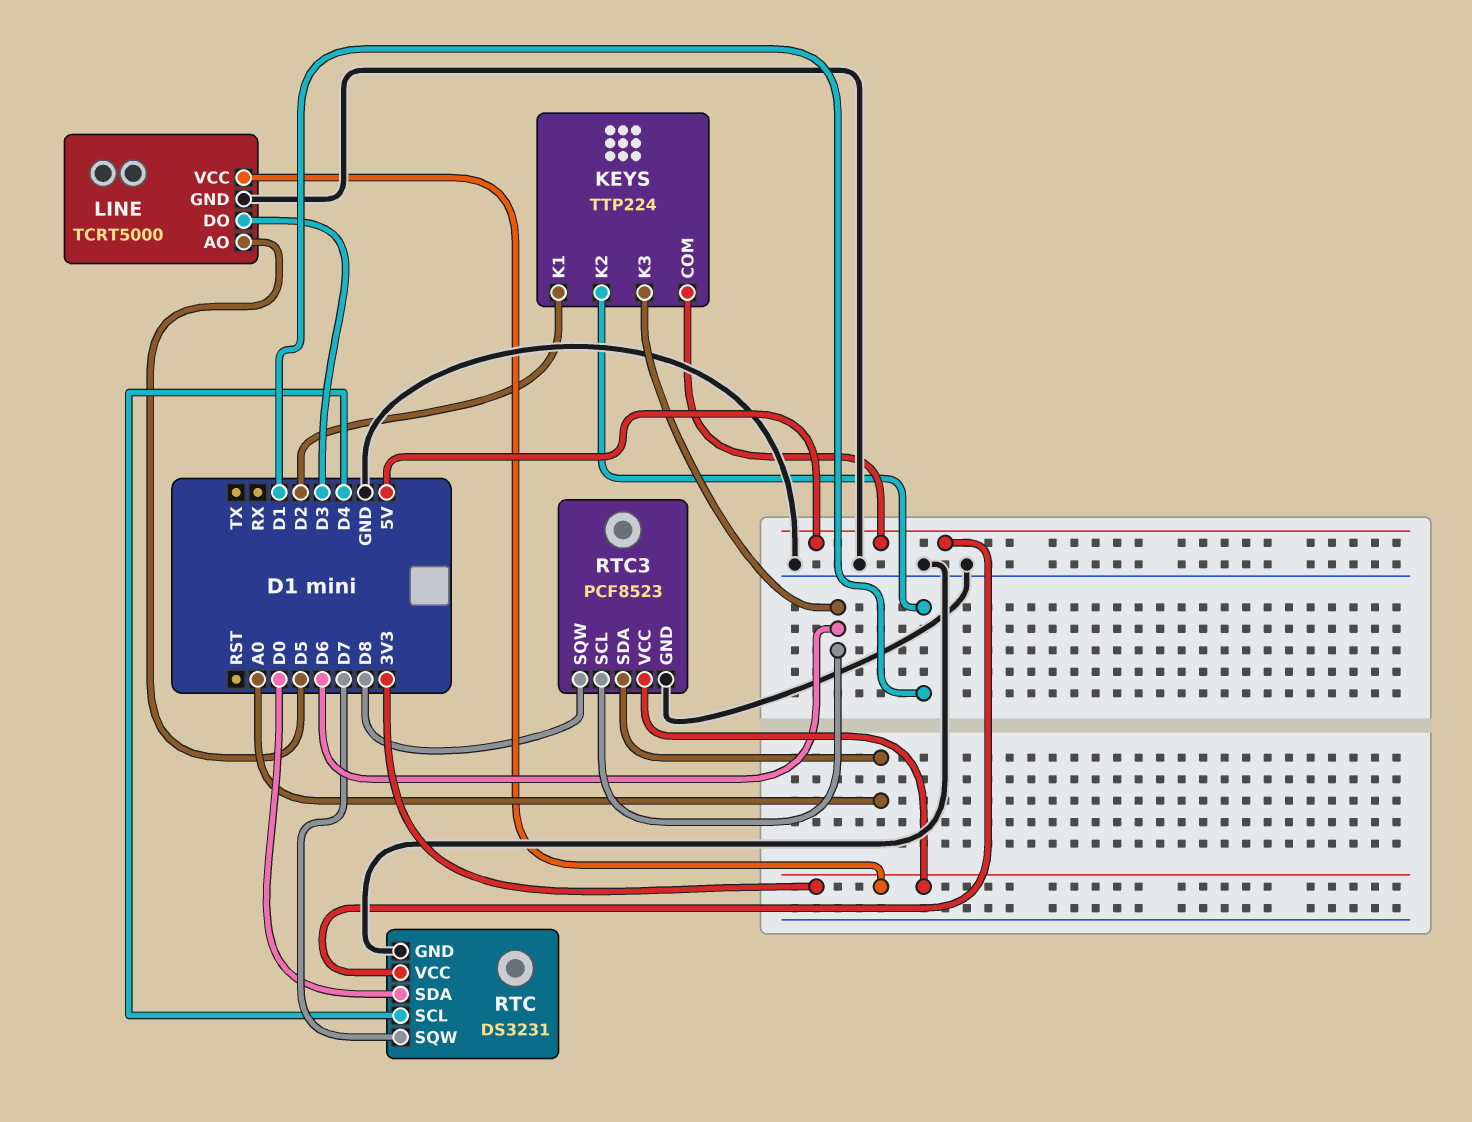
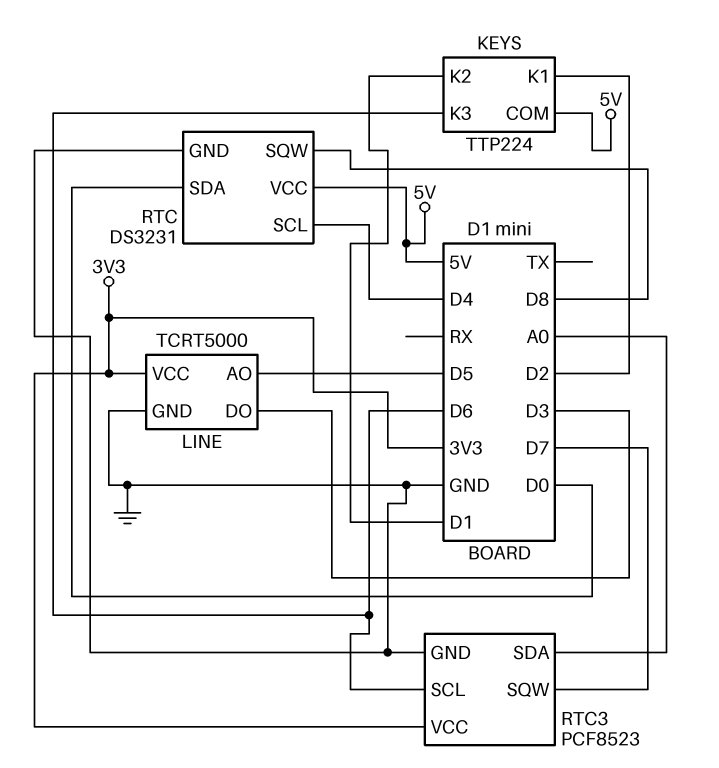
RTC pin SQW: D7 -> D8
RTC3 pin SQW: D8 -> D7

